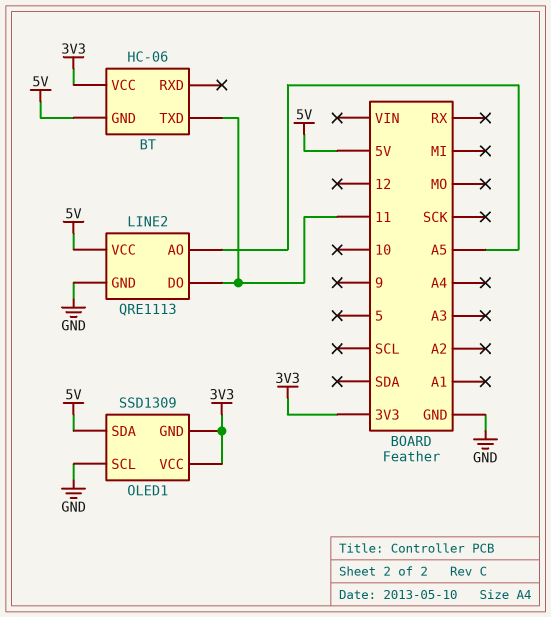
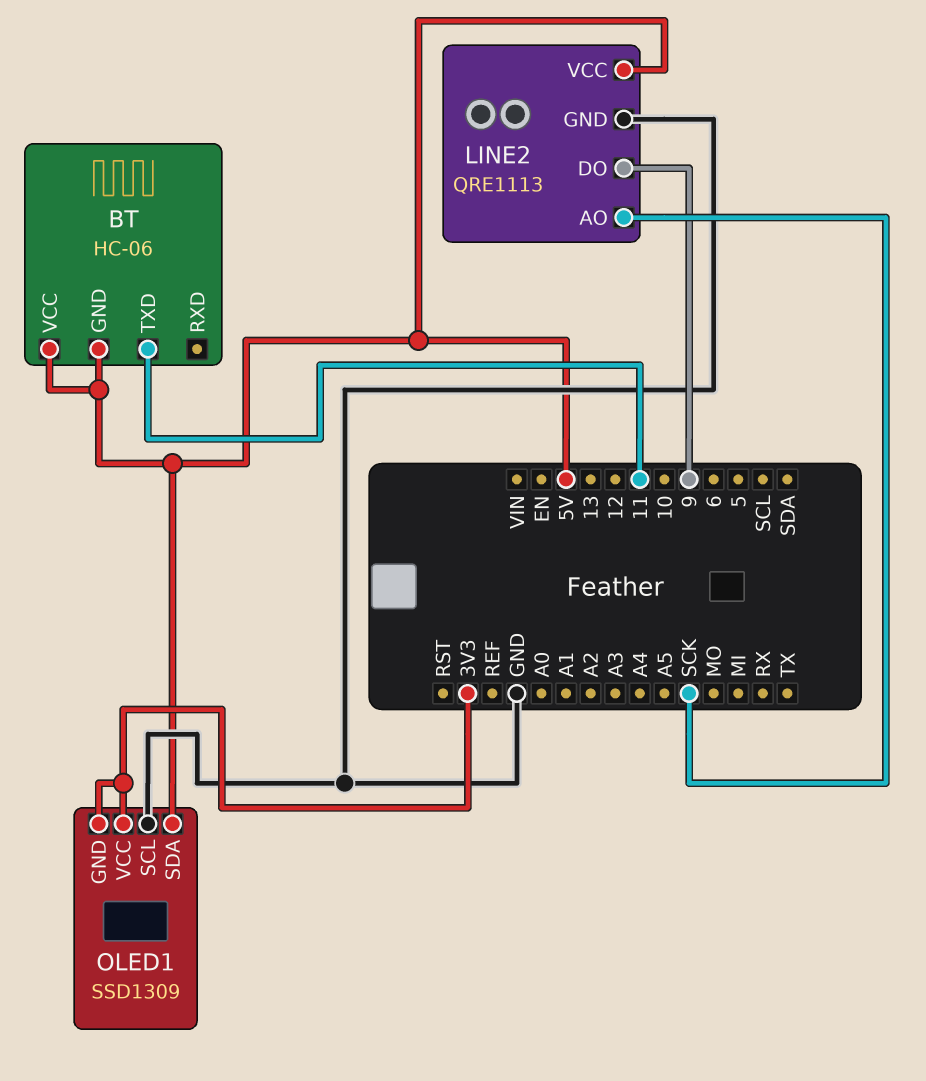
BT pin VCC: 3V3 -> 5V
LINE2 pin AO: A5 -> SCK
LINE2 pin DO: 11 -> 9

